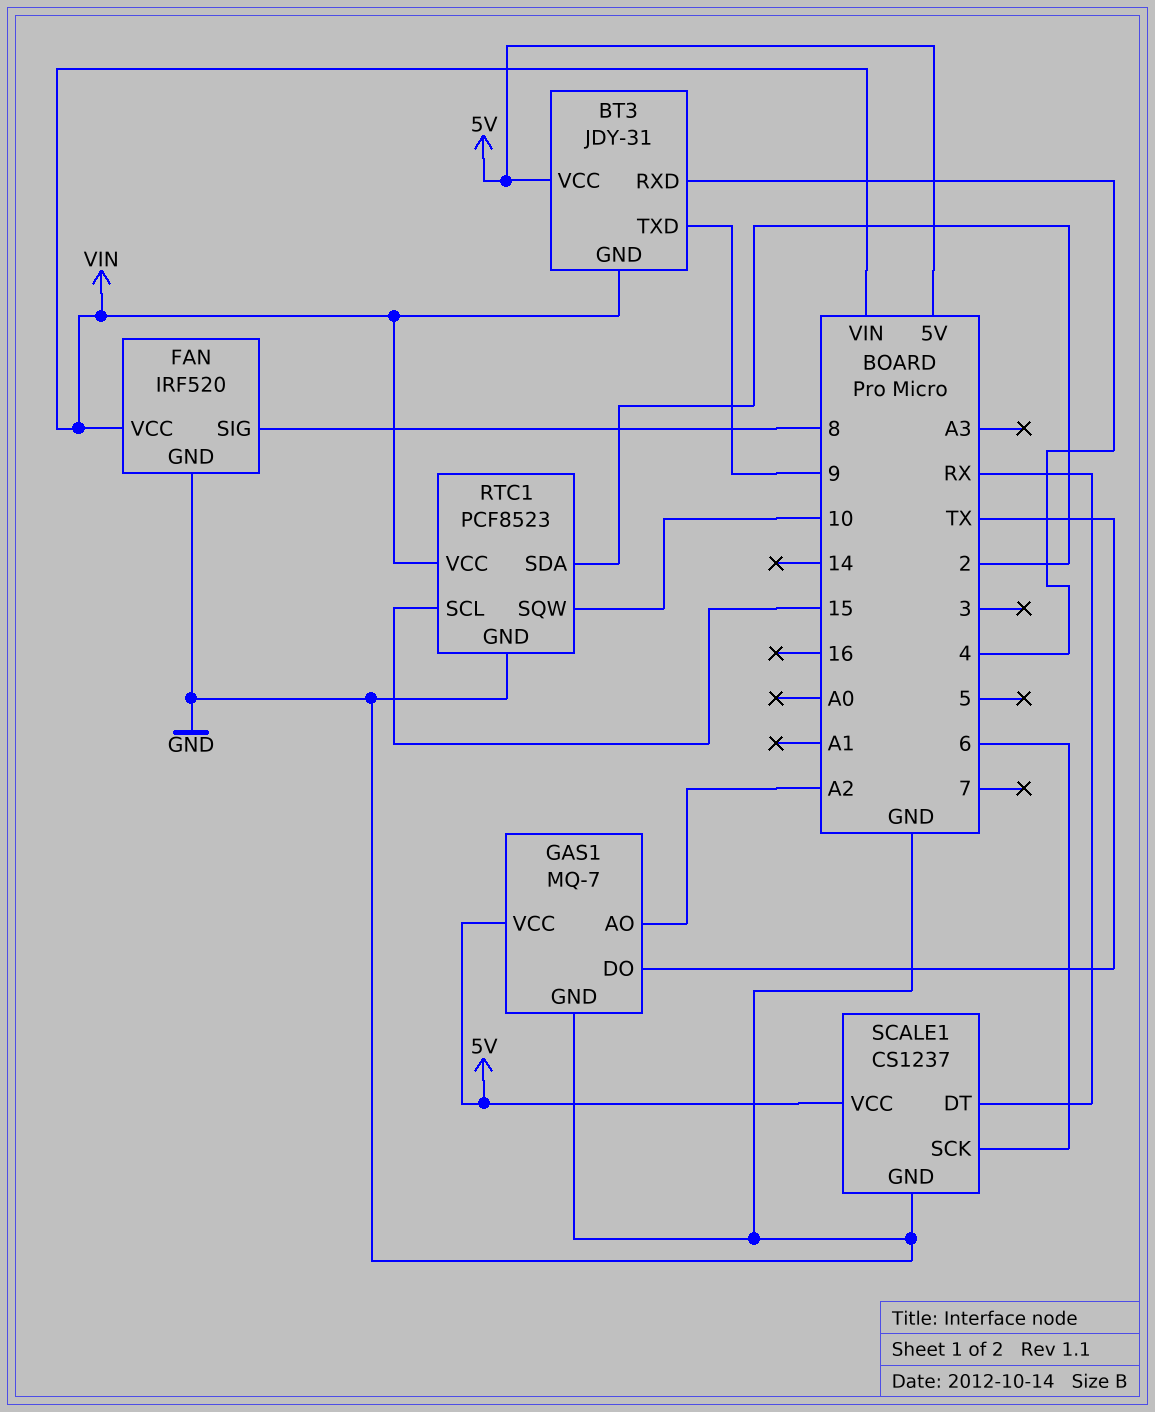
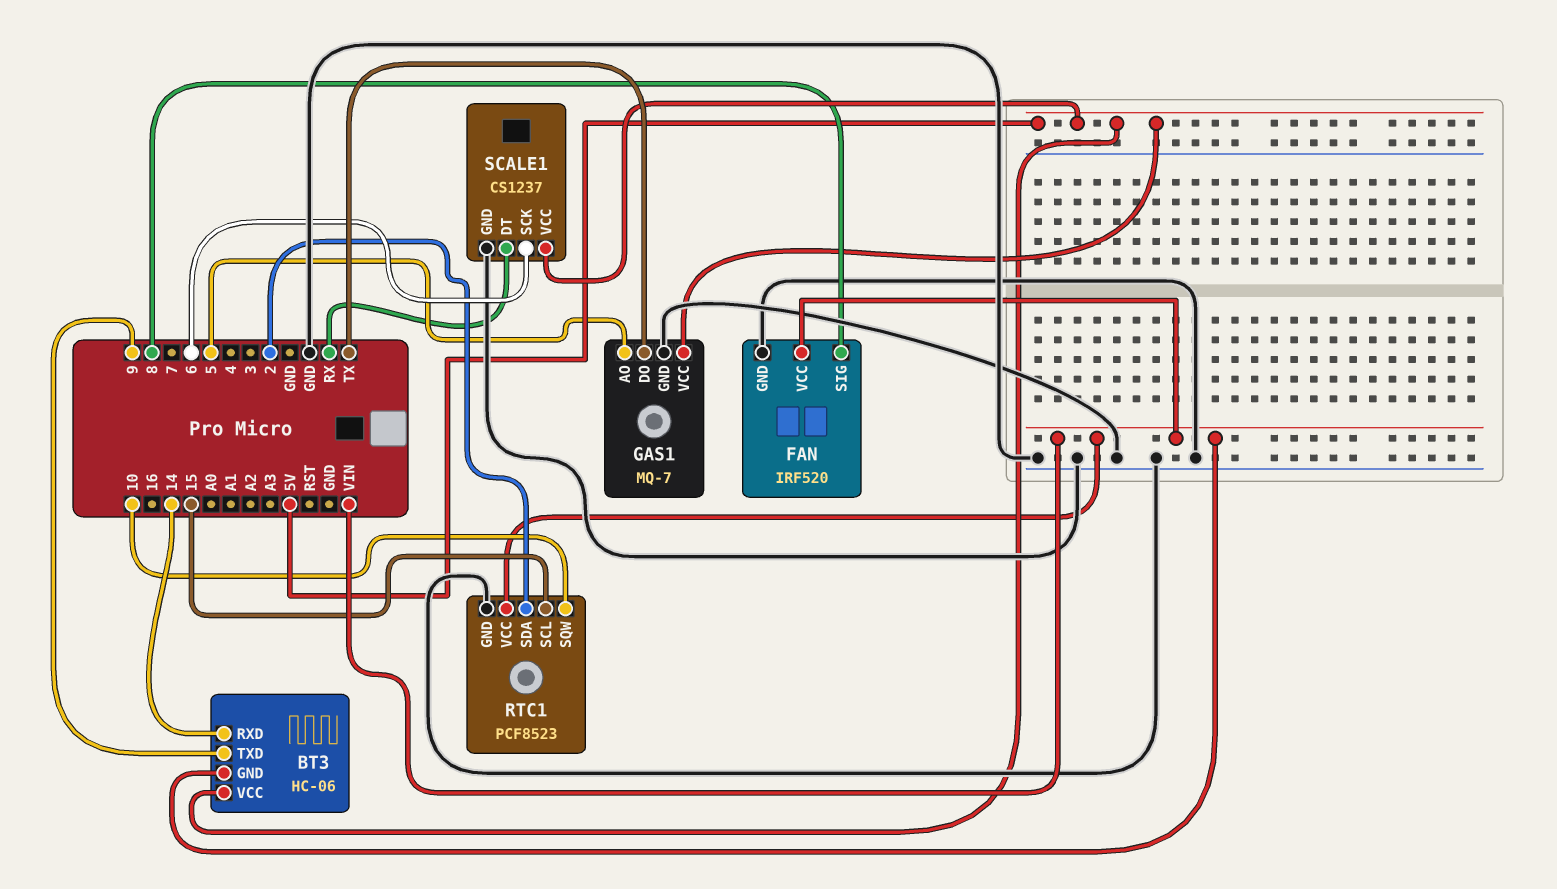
BT3: JDY-31 -> HC-06
BT3 pin RXD: 4 -> 14
GAS1 pin AO: A2 -> 5

